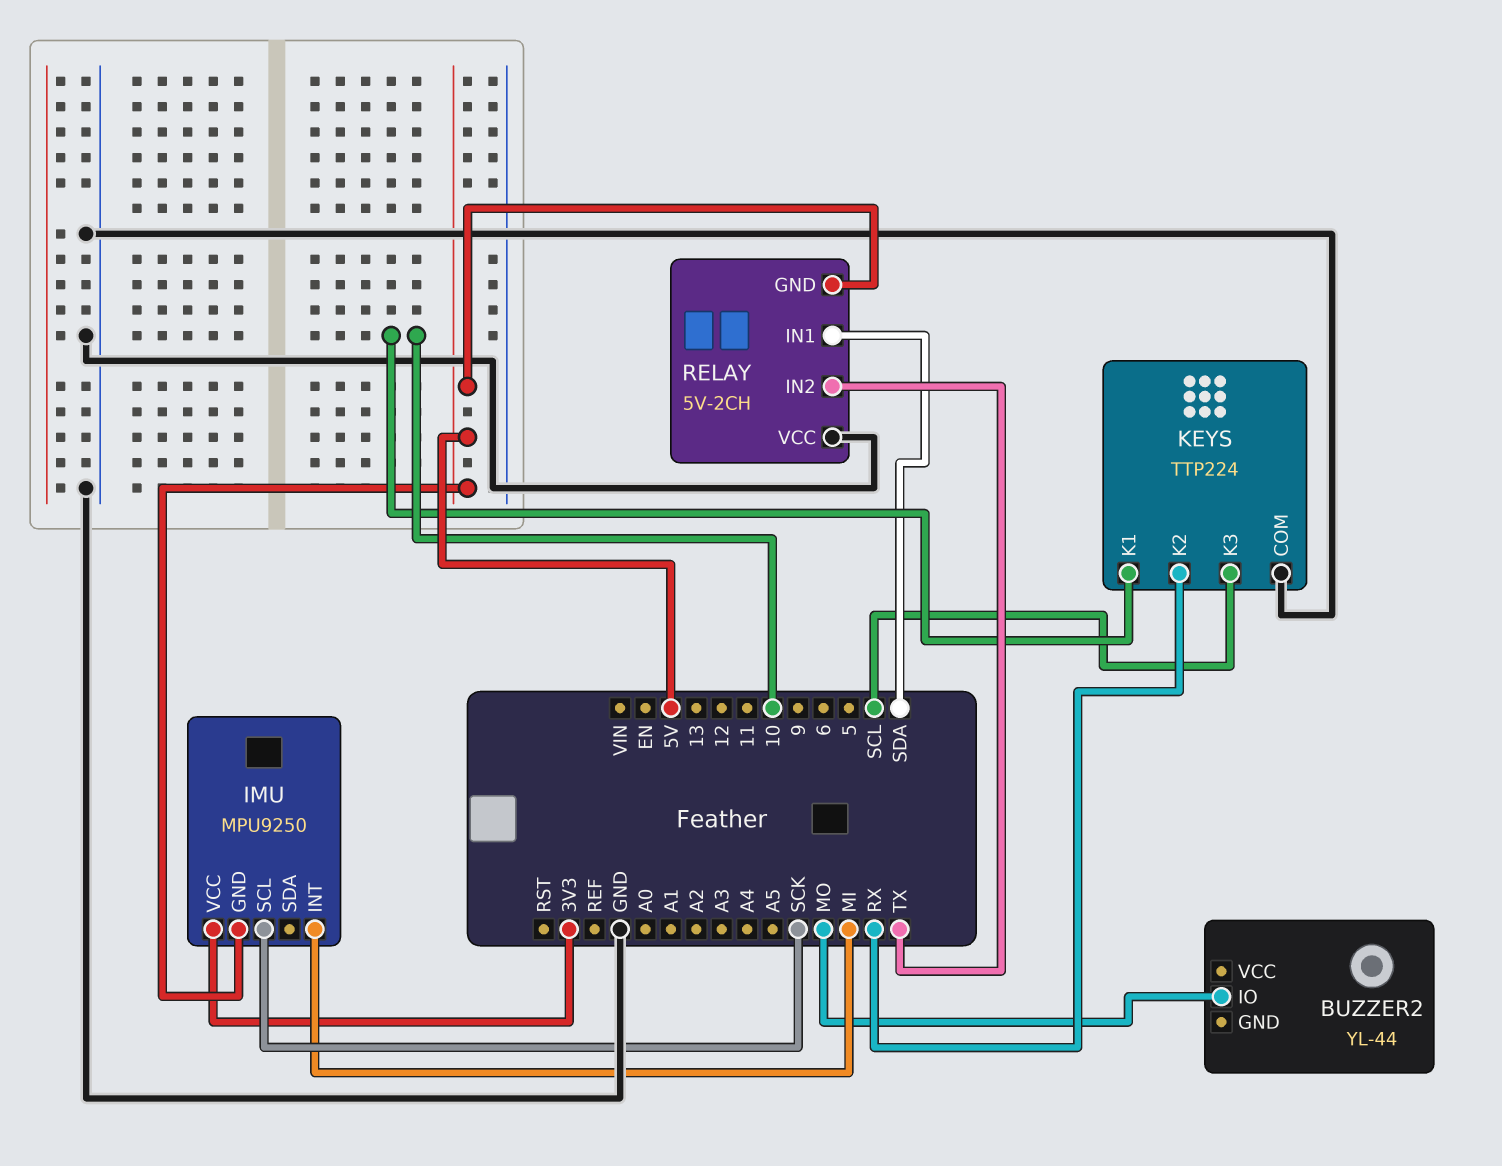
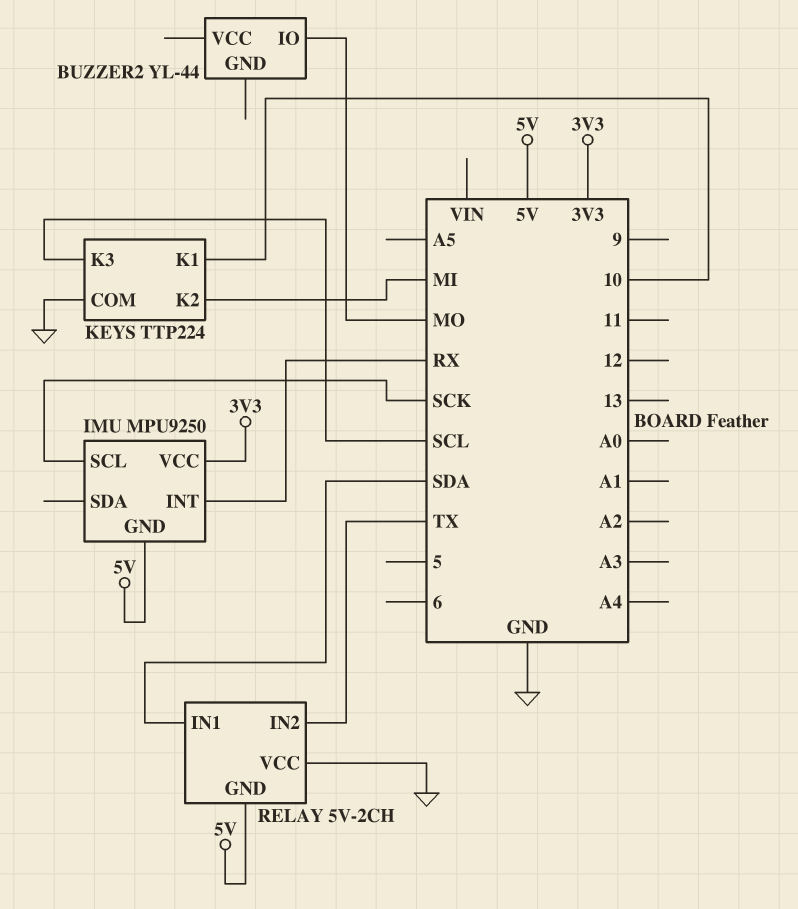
IMU pin INT: MI -> RX
KEYS pin K2: RX -> MI

